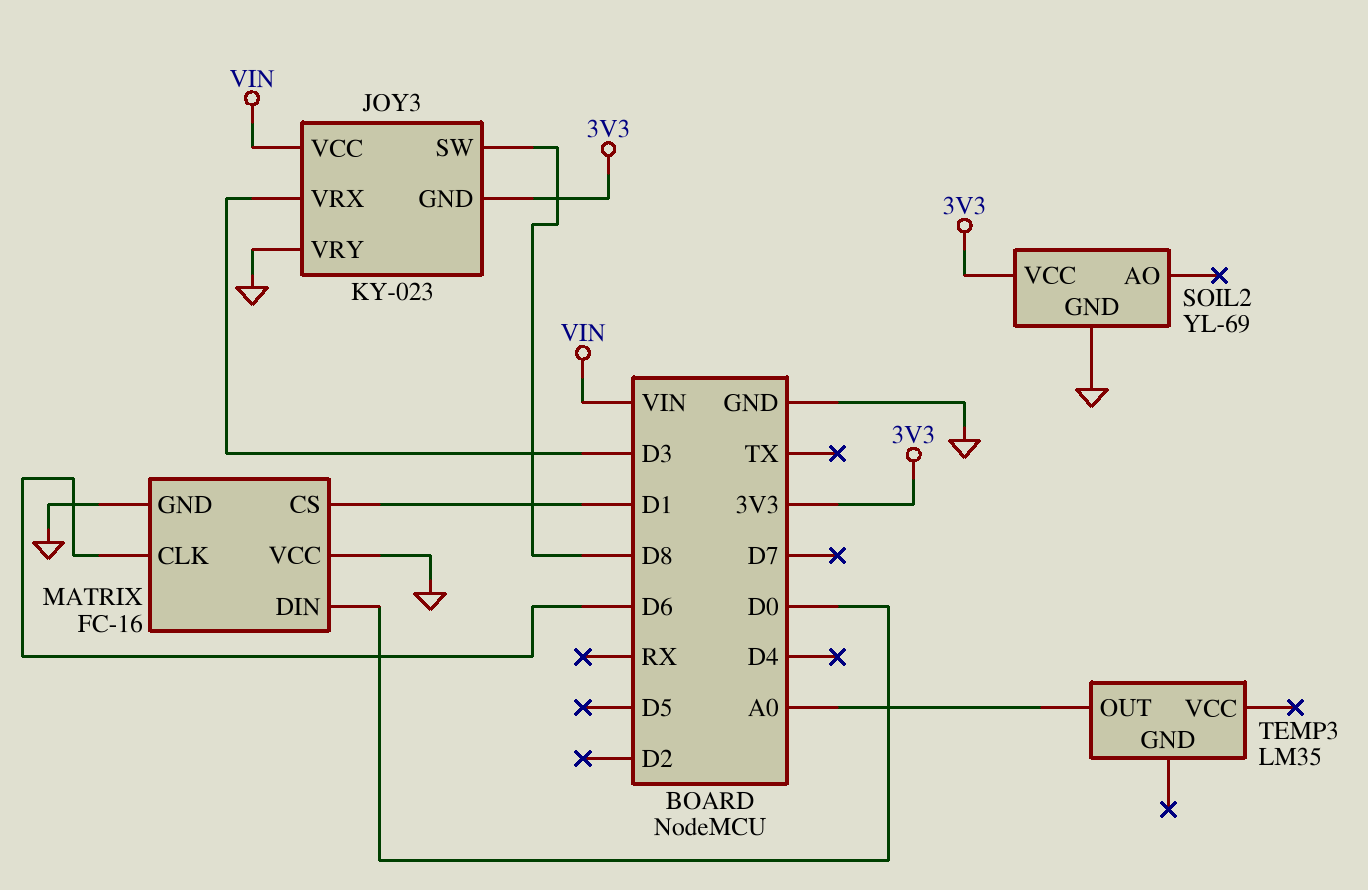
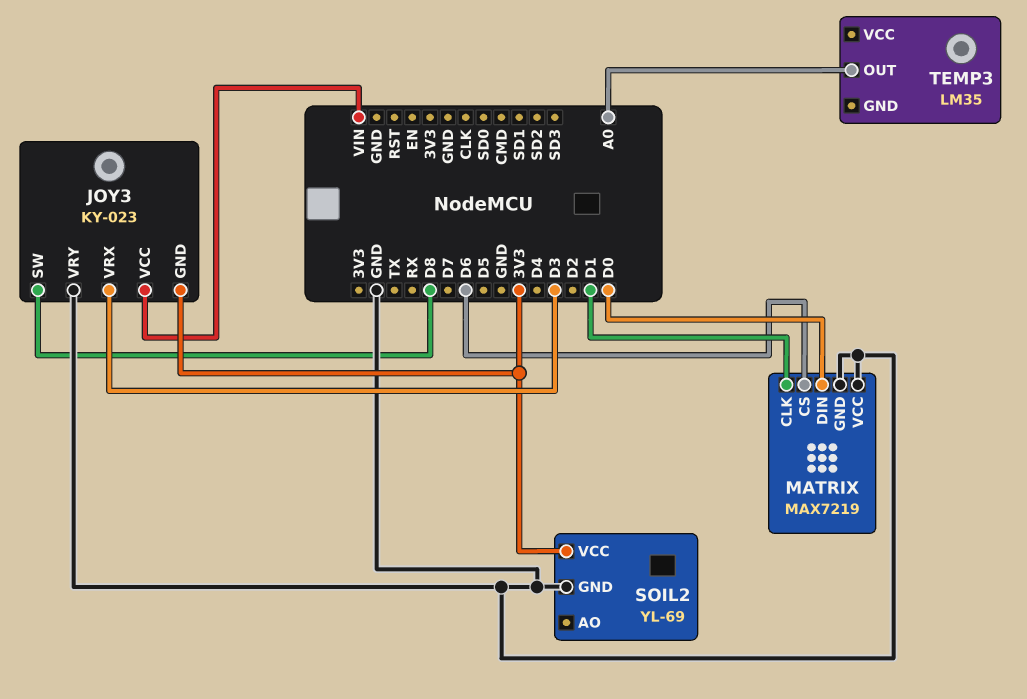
MATRIX: FC-16 -> MAX7219
MATRIX pin CLK: D6 -> D1
MATRIX pin CS: D1 -> D6

